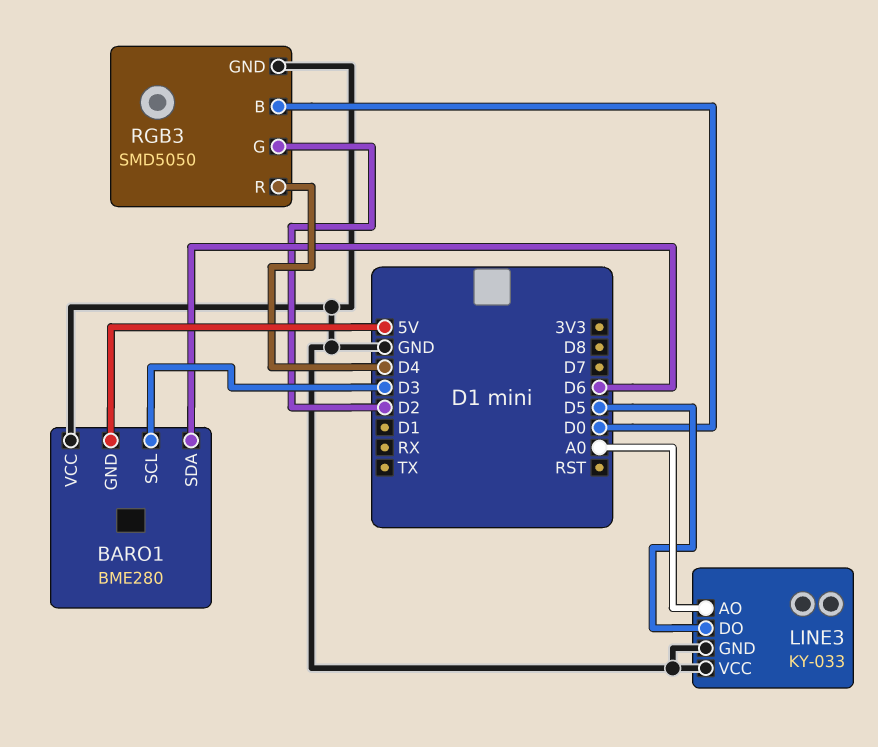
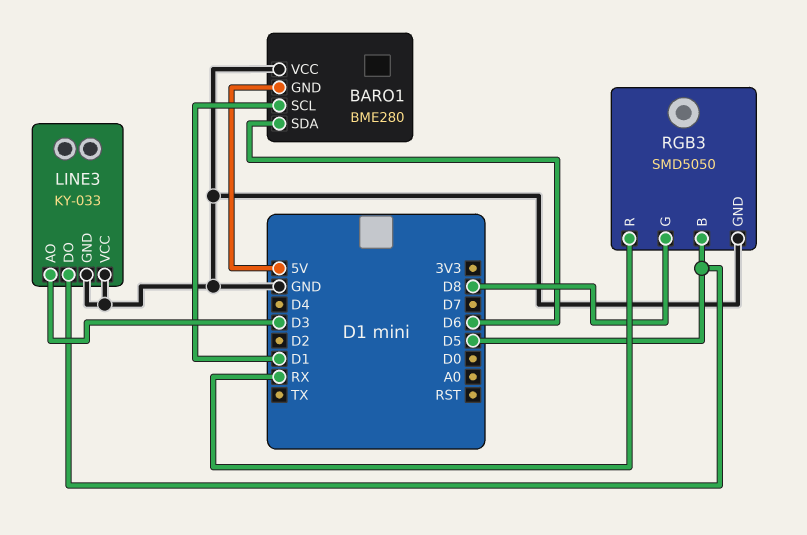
BARO1 pin SCL: D3 -> D1
LINE3 pin AO: A0 -> D3
RGB3 pin B: D0 -> D5
RGB3 pin G: D2 -> D8
RGB3 pin R: D4 -> RX

